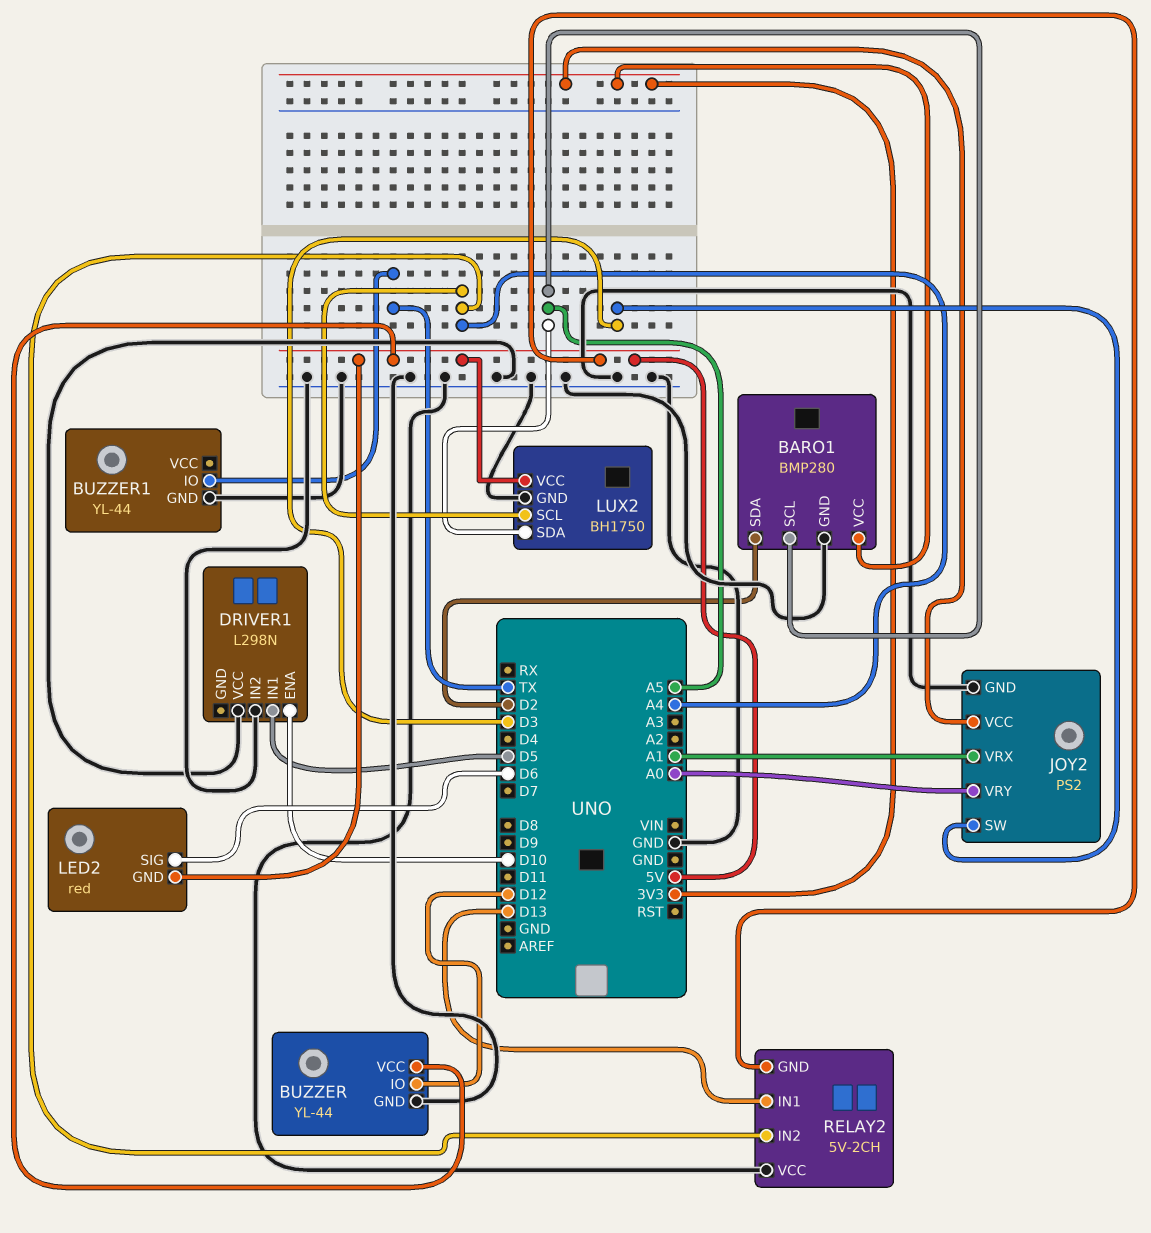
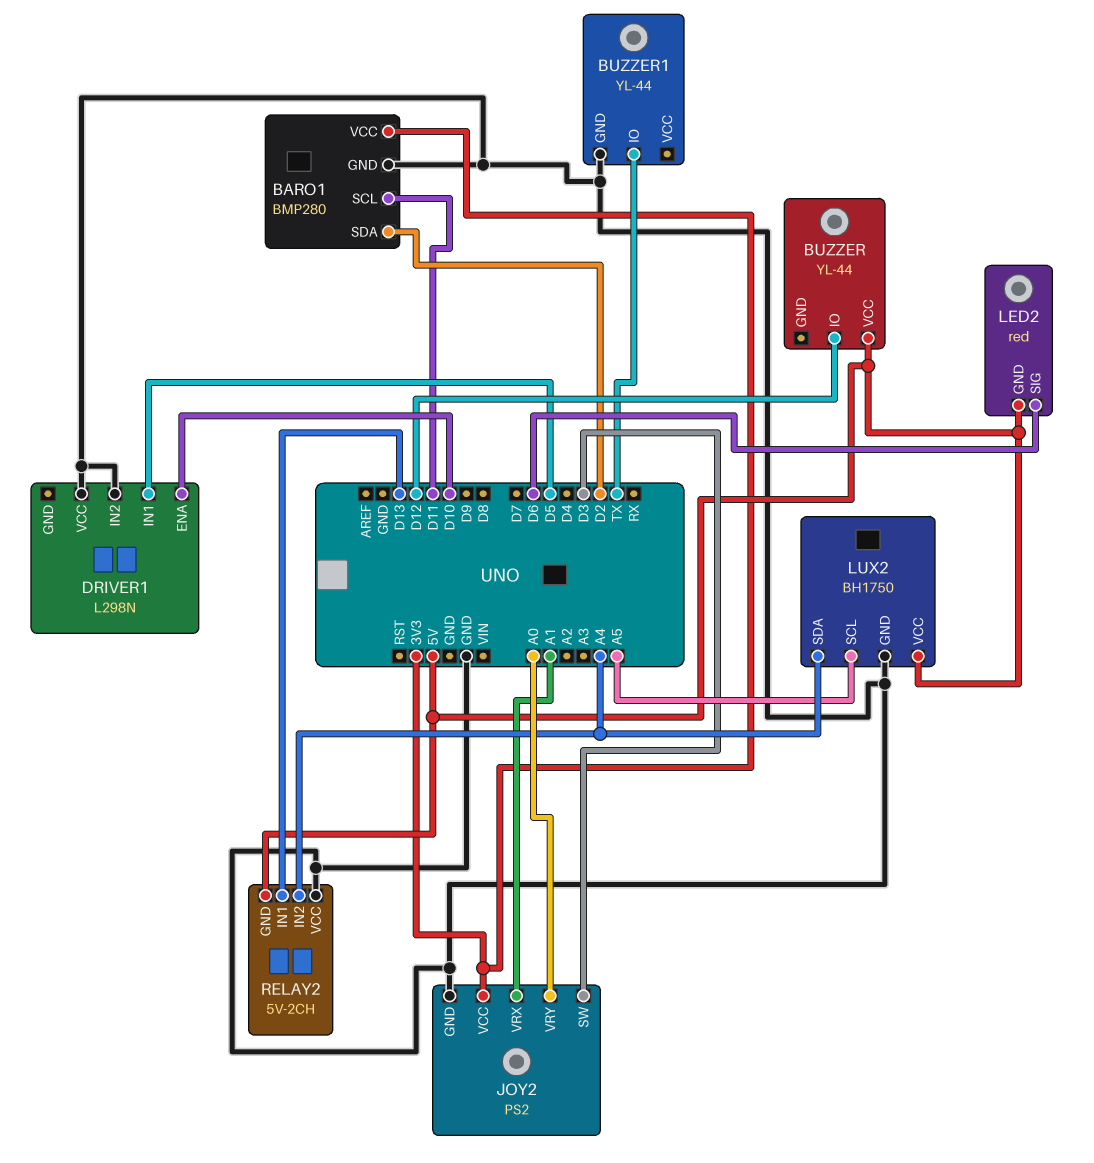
BARO1 pin SCL: A5 -> D11
BUZZER pin GND: GND -> none
LUX2 pin SCL: A4 -> A5
LUX2 pin SDA: A5 -> A4

